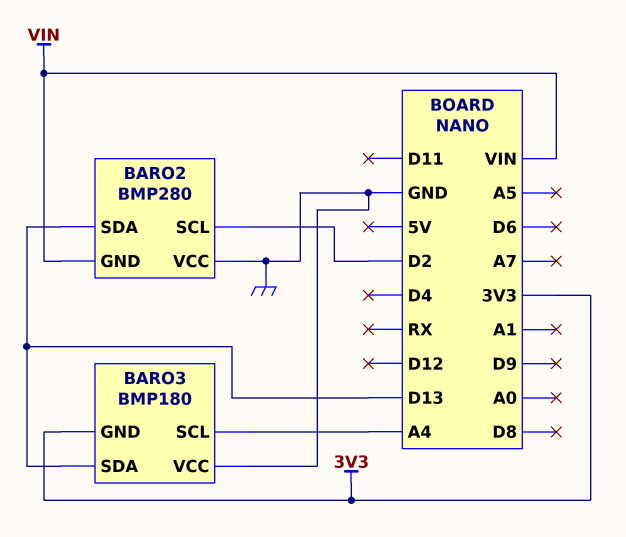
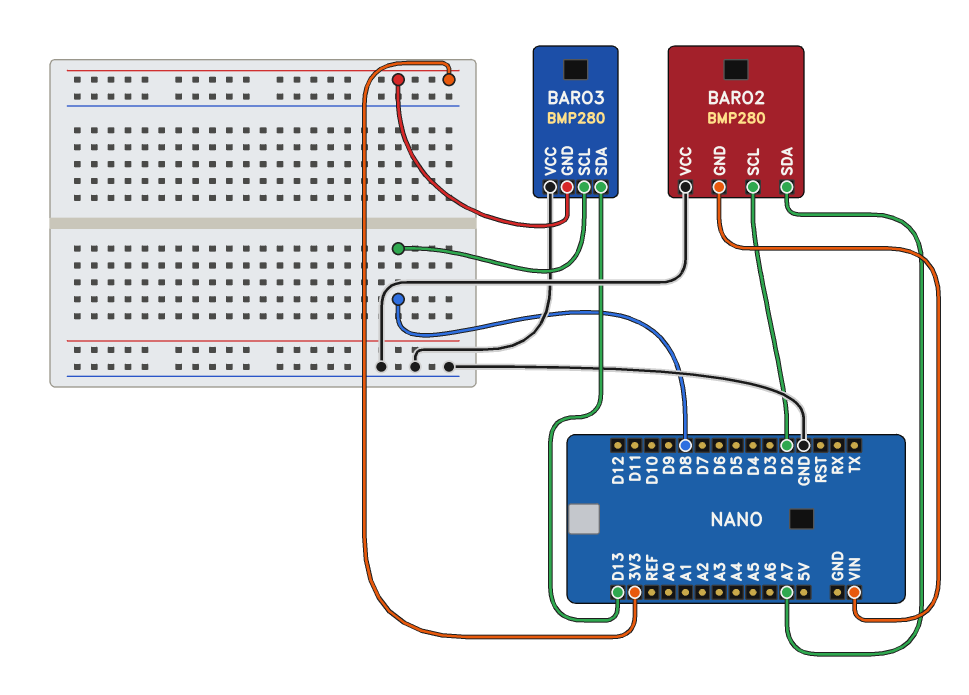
BARO2 pin SDA: D13 -> A7
BARO3: BMP180 -> BMP280
BARO3 pin SCL: A4 -> D8

